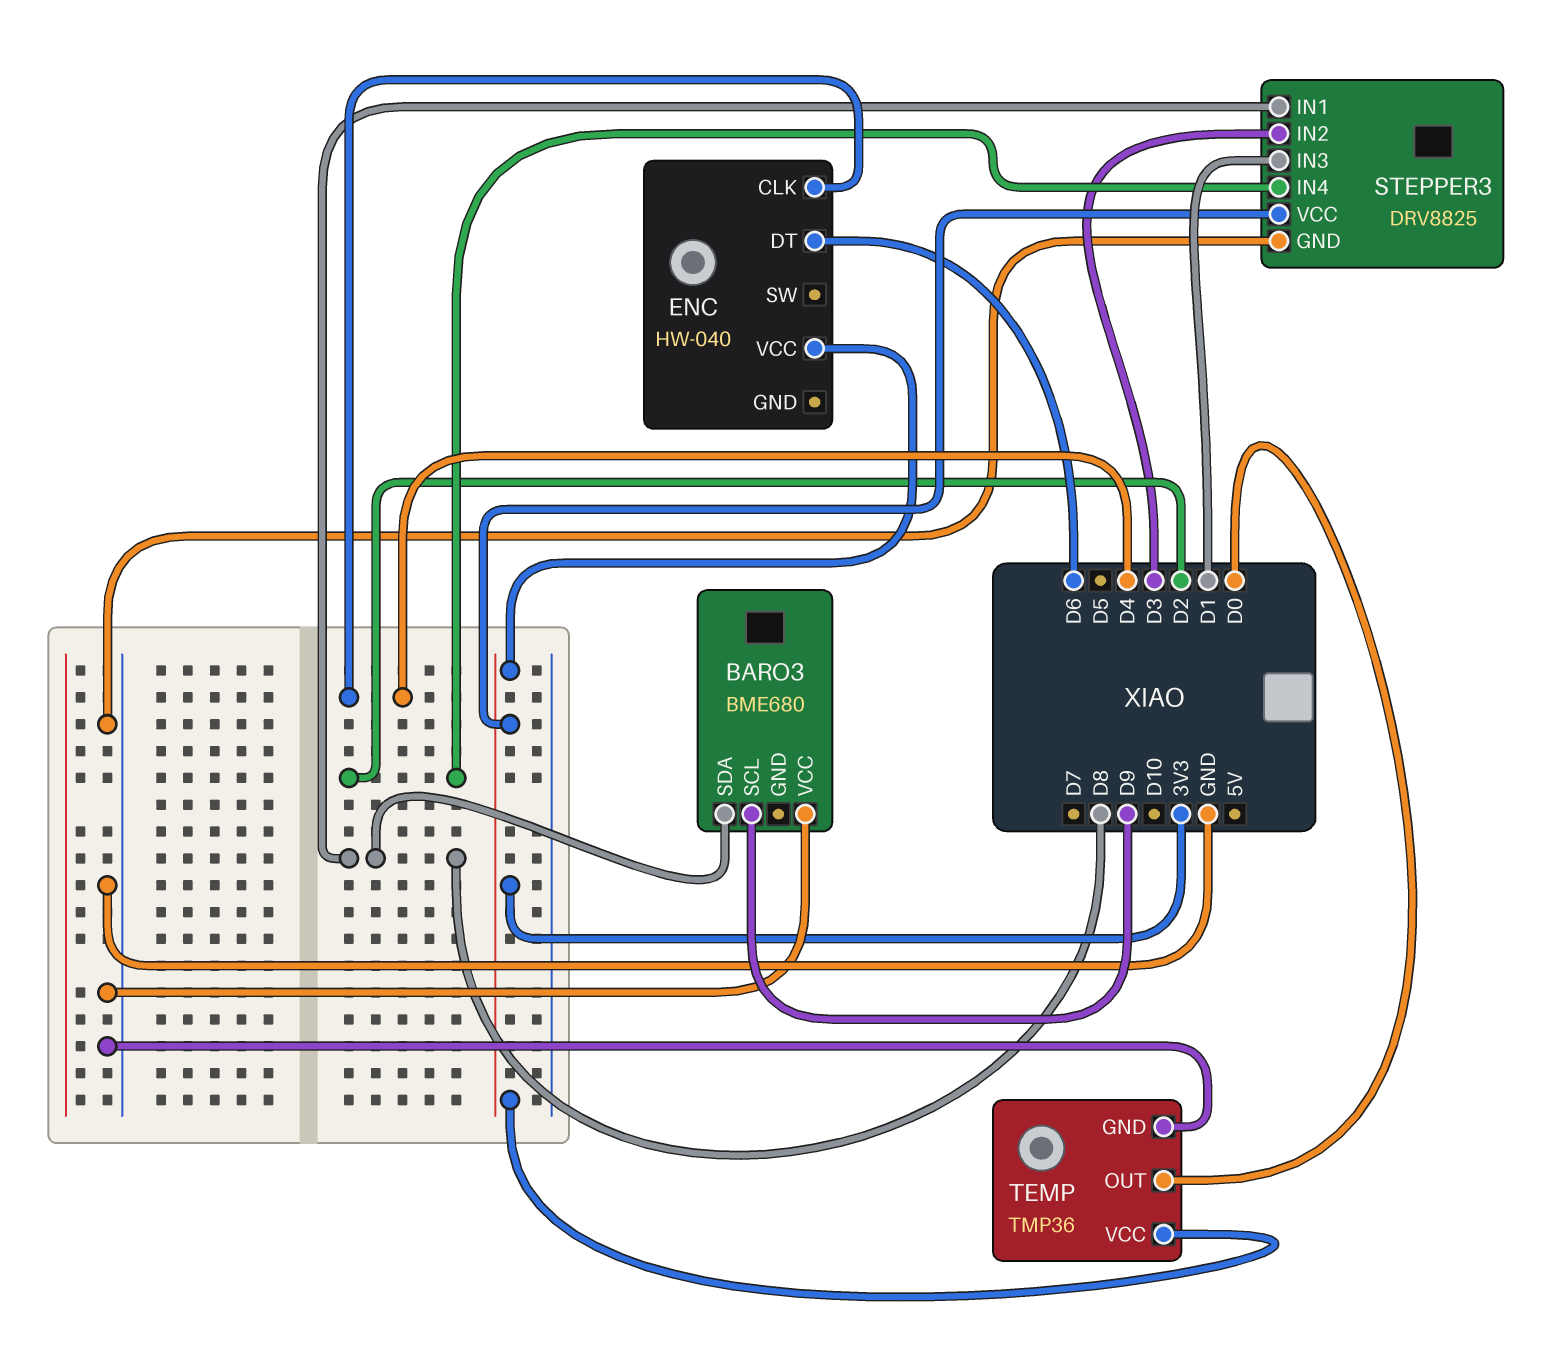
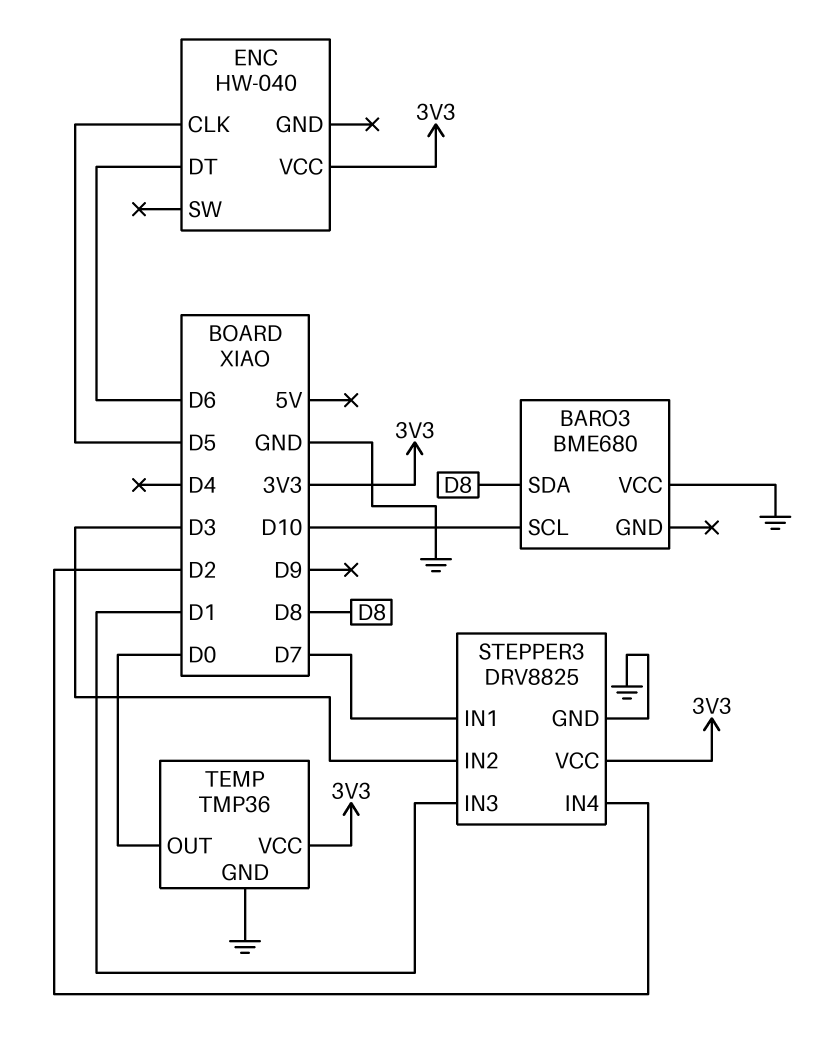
BARO3 pin SCL: D9 -> D10
ENC pin CLK: D4 -> D5
STEPPER3 pin IN1: D8 -> D7

